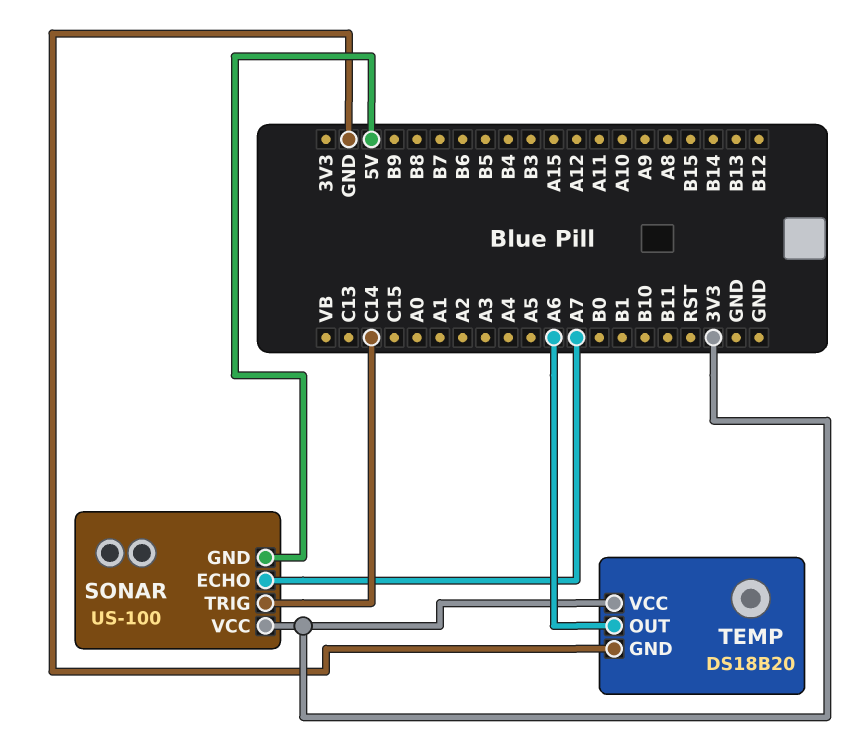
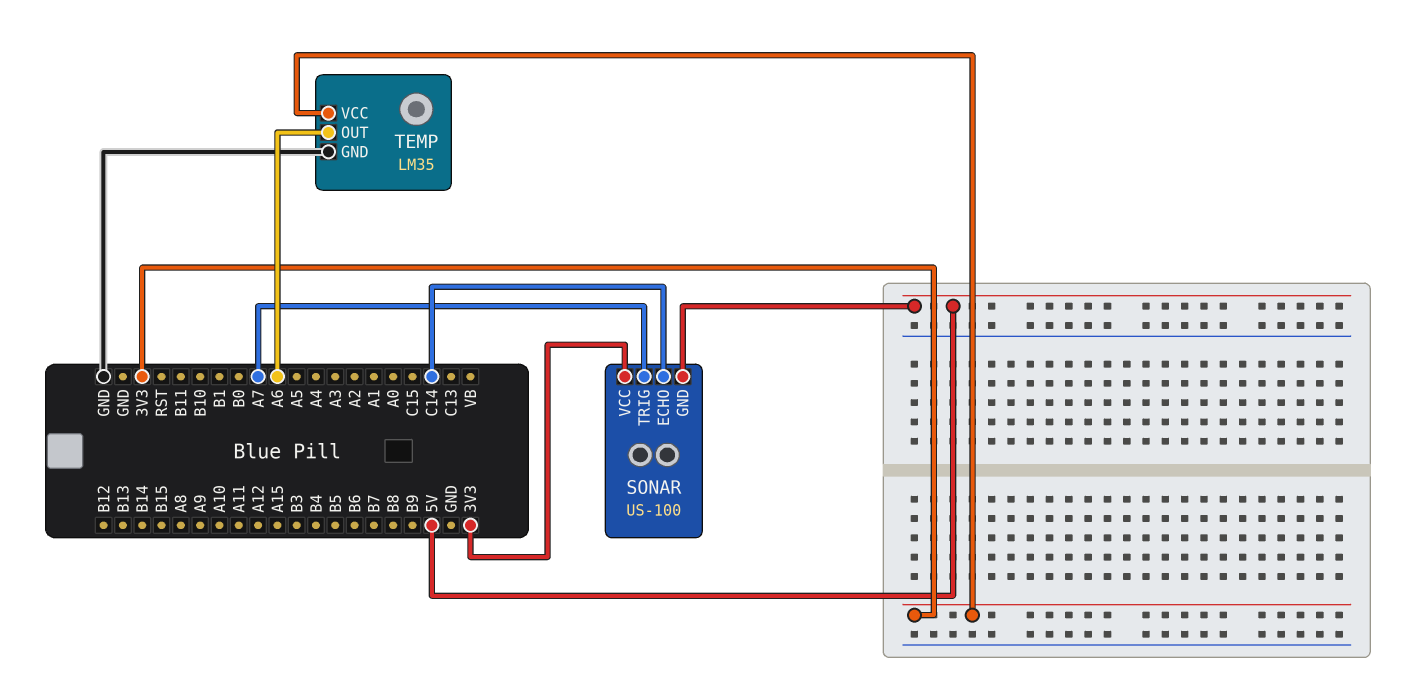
SONAR pin ECHO: A7 -> C14
SONAR pin TRIG: C14 -> A7
TEMP: DS18B20 -> LM35

